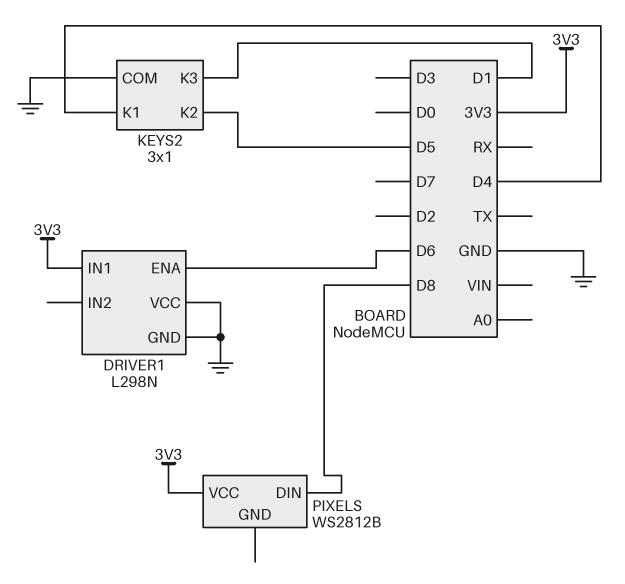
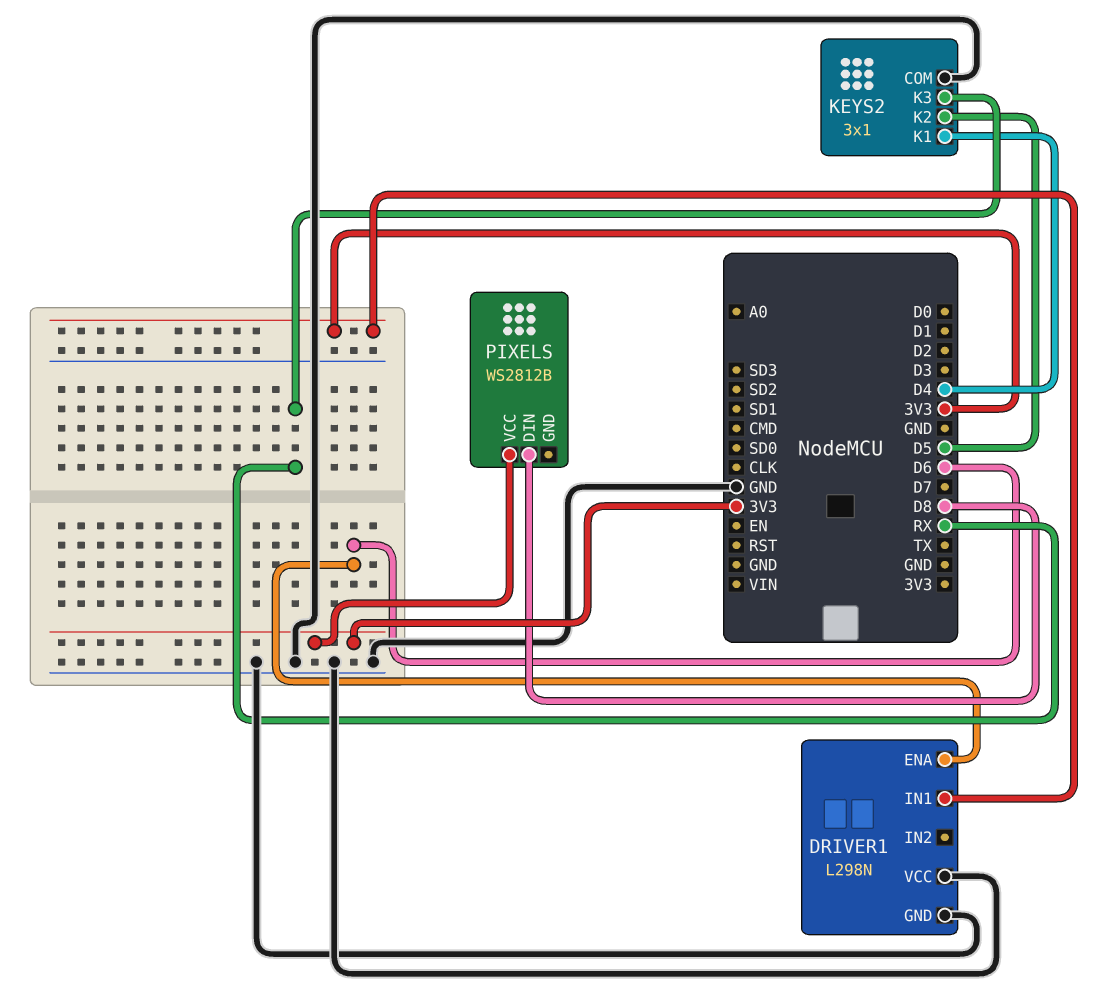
KEYS2 pin K3: D1 -> RX

